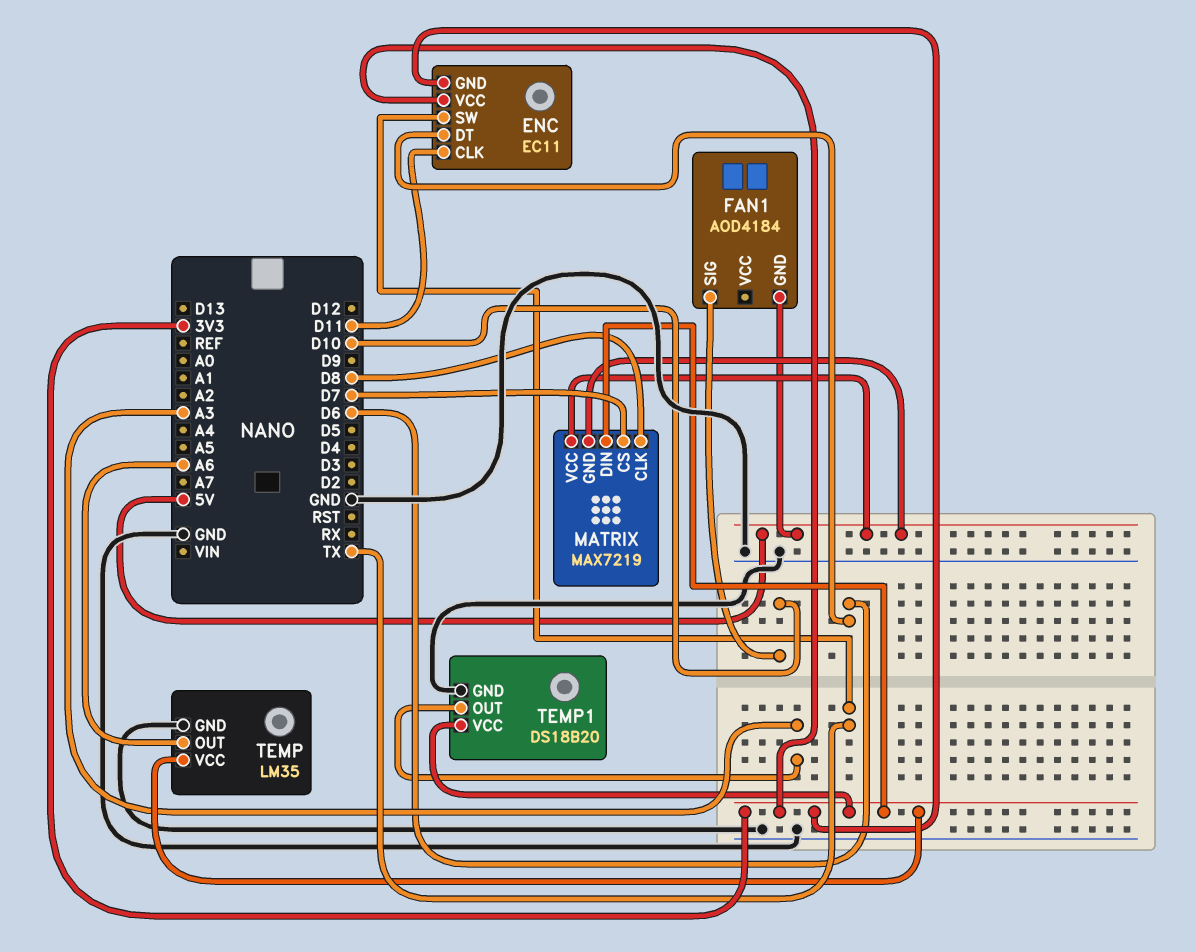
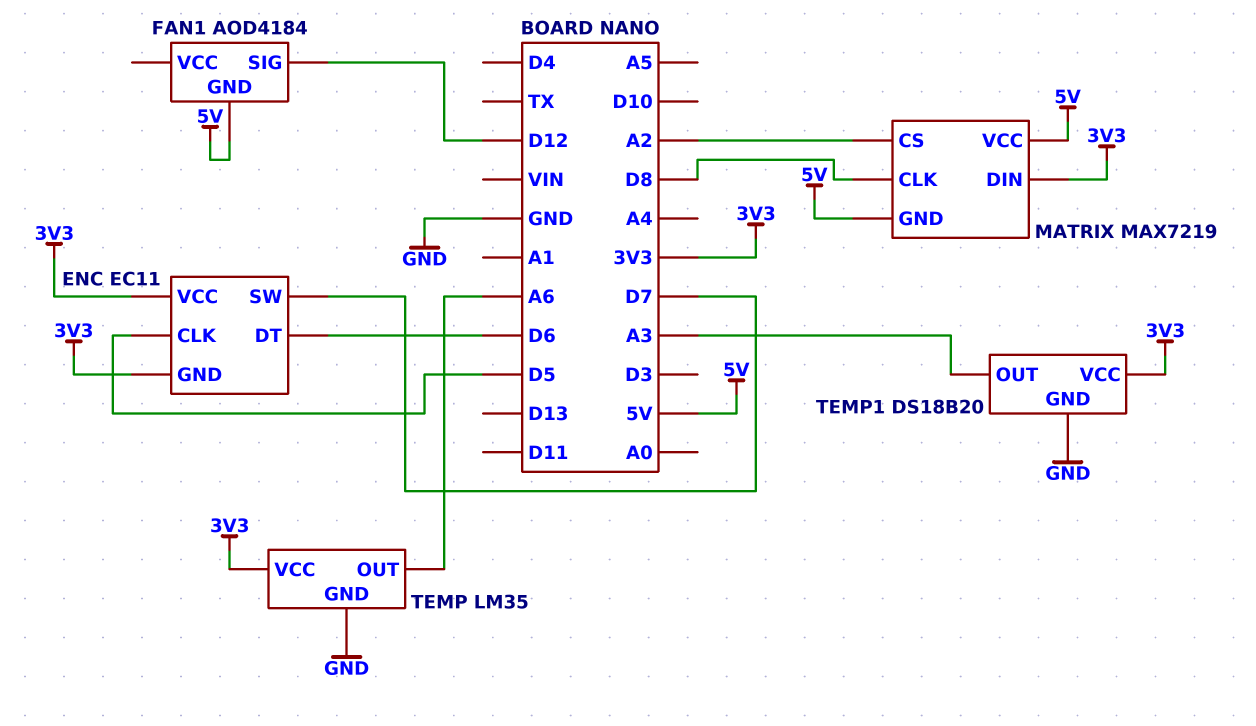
ENC pin CLK: D11 -> D5
ENC pin SW: TX -> D7
FAN1 pin SIG: D10 -> D12
MATRIX pin CS: D7 -> A2

